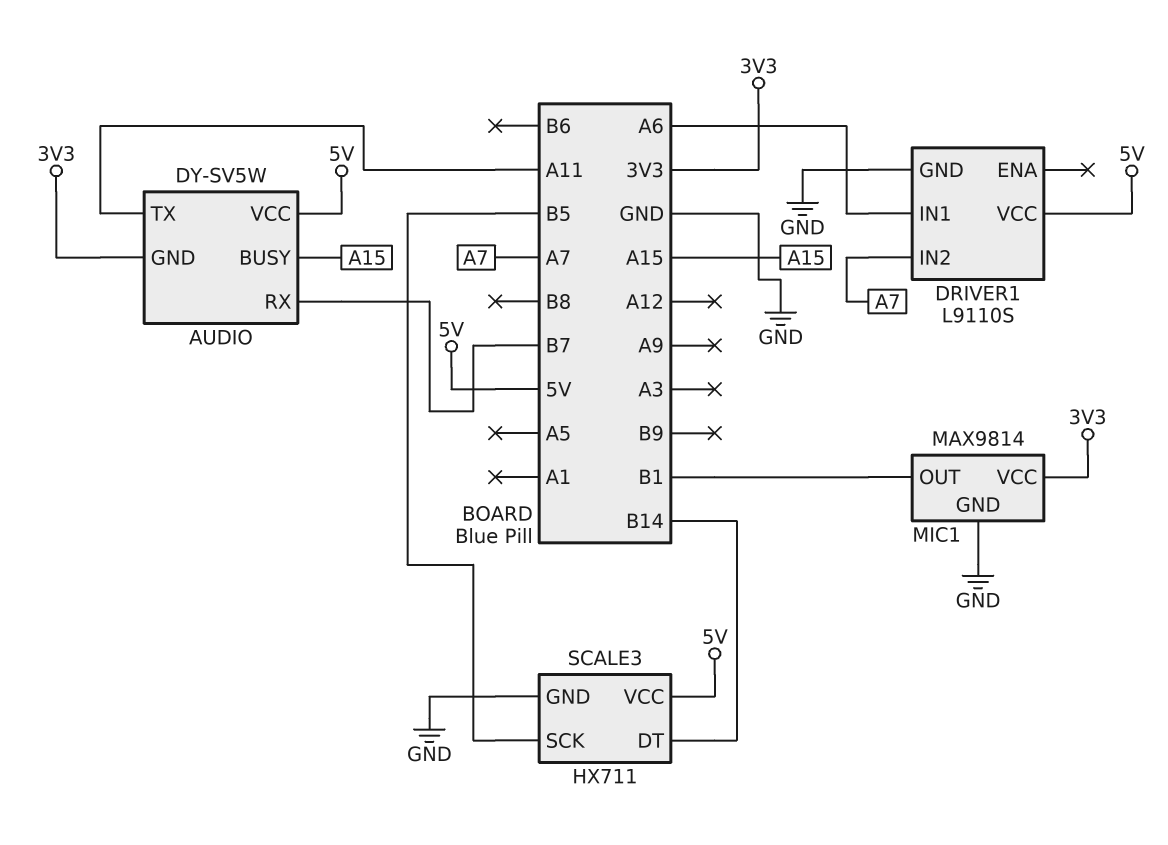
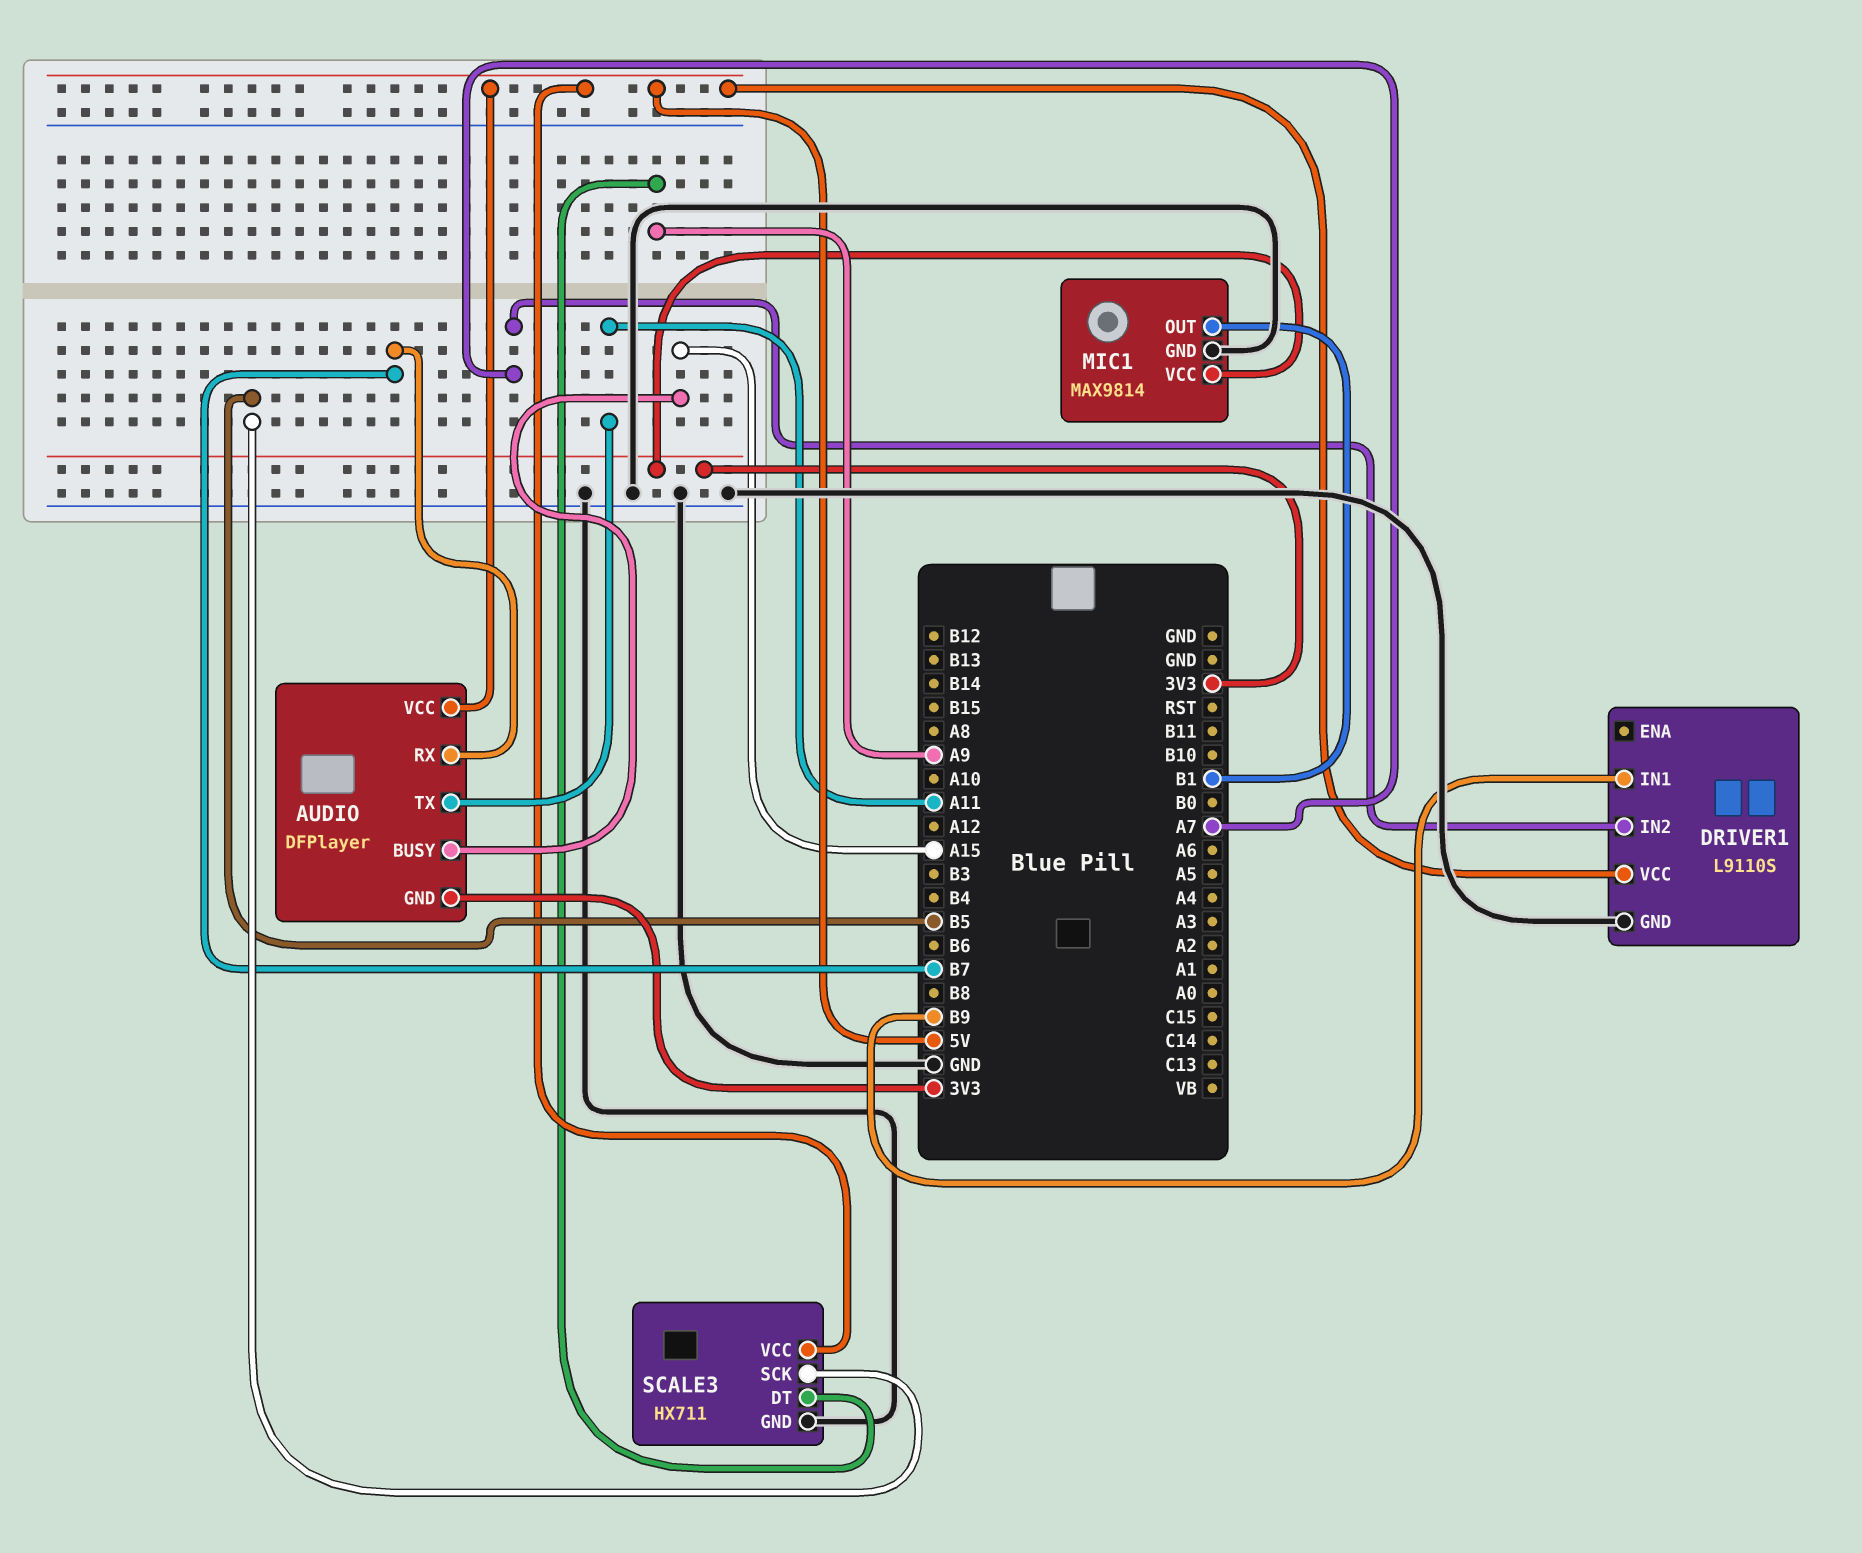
AUDIO: DY-SV5W -> DFPlayer
DRIVER1 pin IN1: A6 -> B9
SCALE3 pin DT: B14 -> A9

